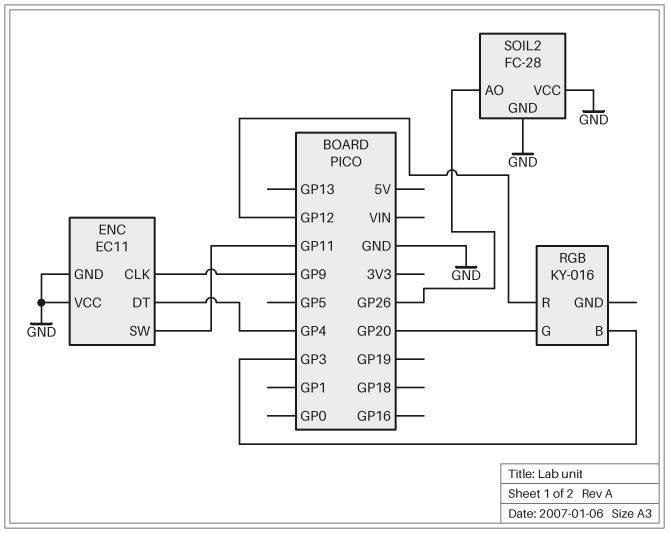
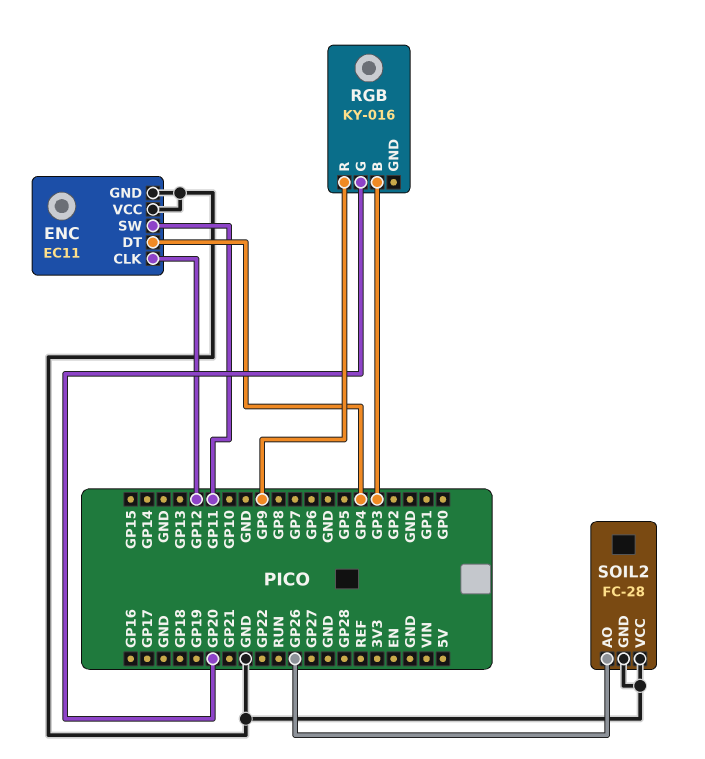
ENC pin CLK: GP9 -> GP12
RGB pin R: GP12 -> GP9

